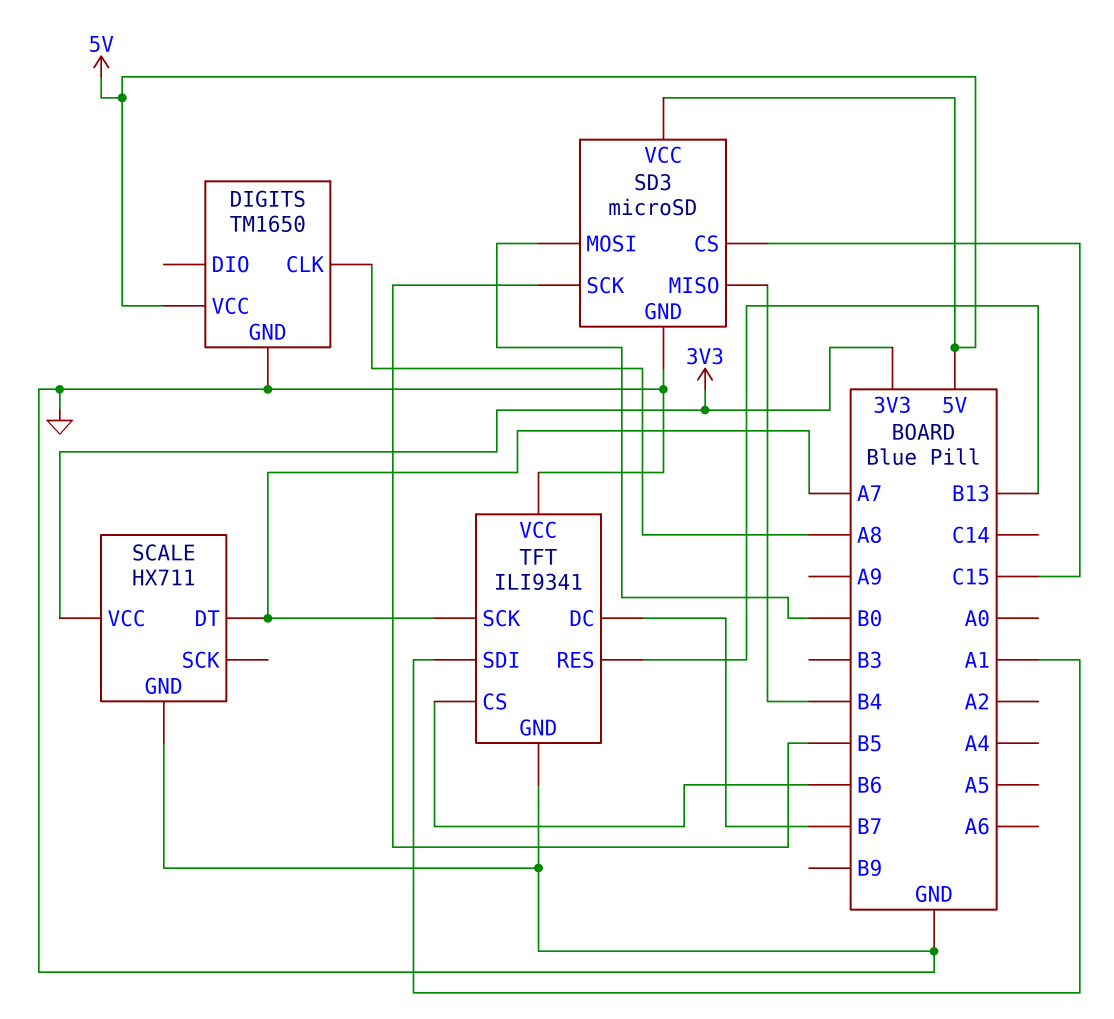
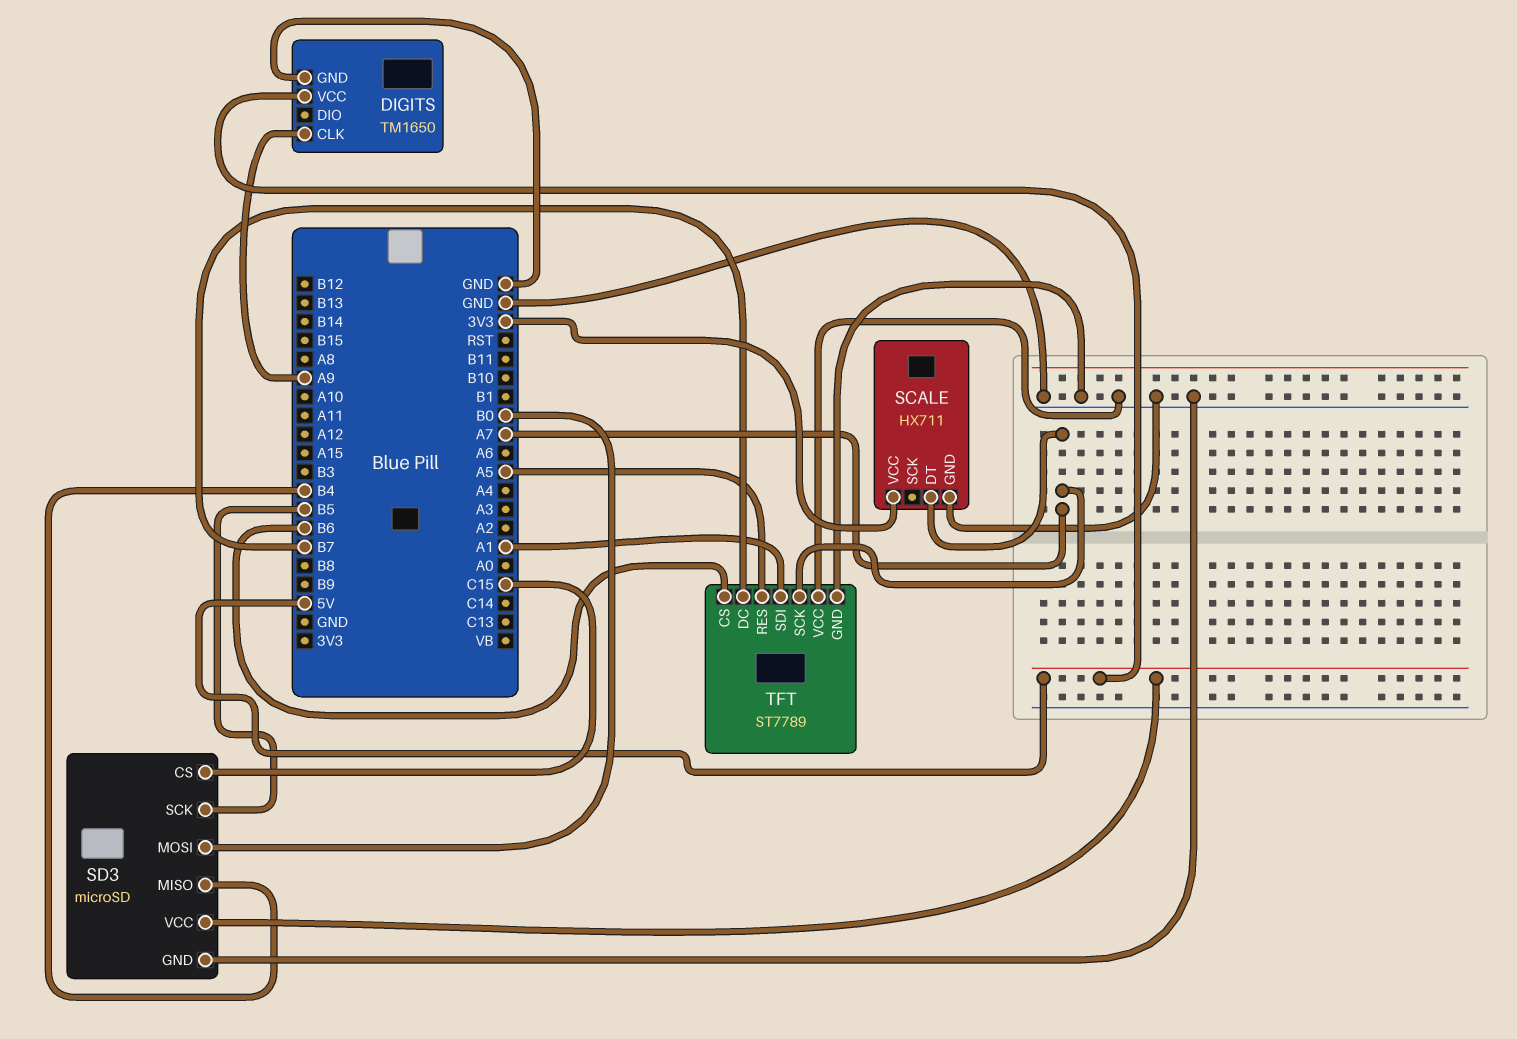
DIGITS pin CLK: A8 -> A9
TFT: ILI9341 -> ST7789
TFT pin RES: B13 -> A5

